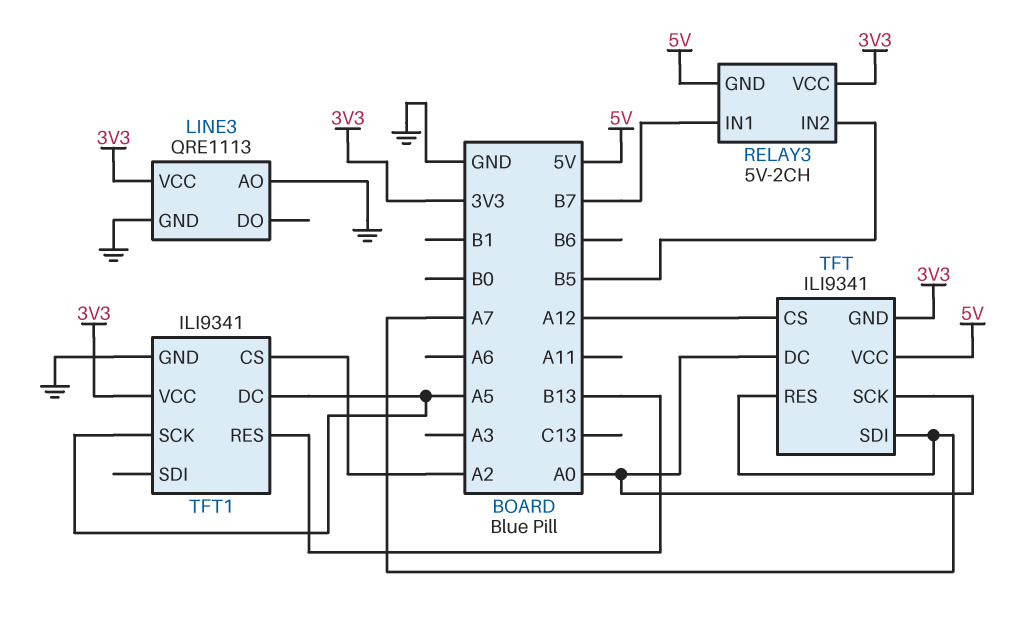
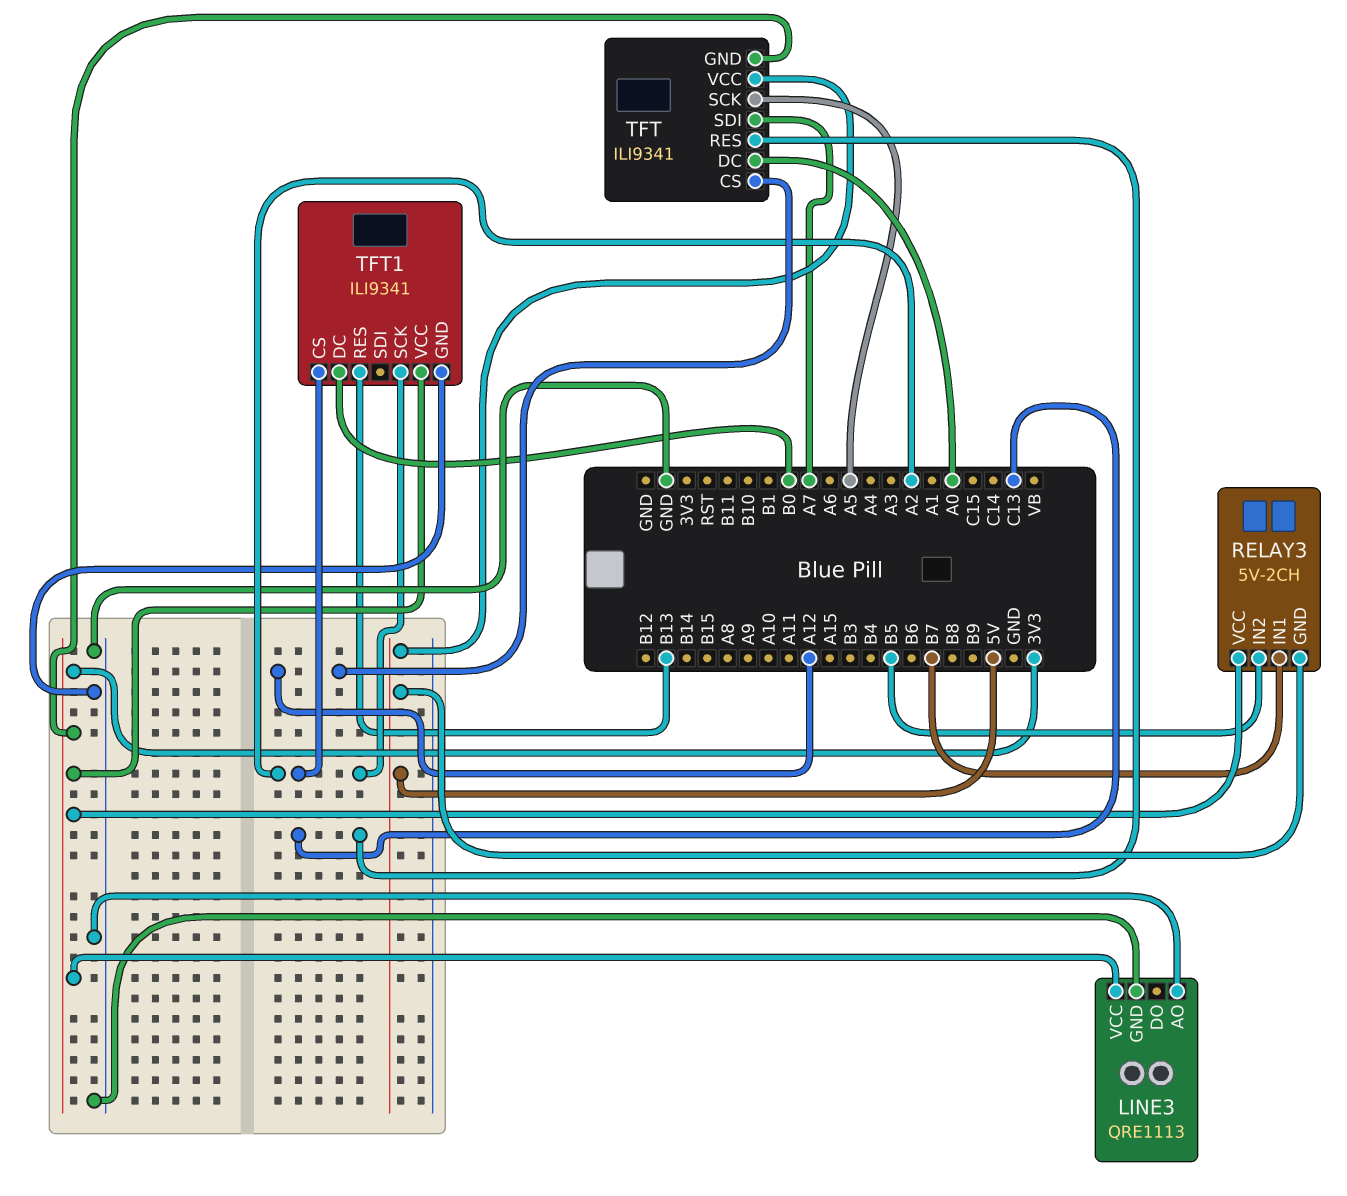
TFT pin RES: A7 -> C13
TFT pin SCK: A0 -> A5
TFT1 pin DC: A5 -> B0
TFT1 pin SCK: A5 -> A2

